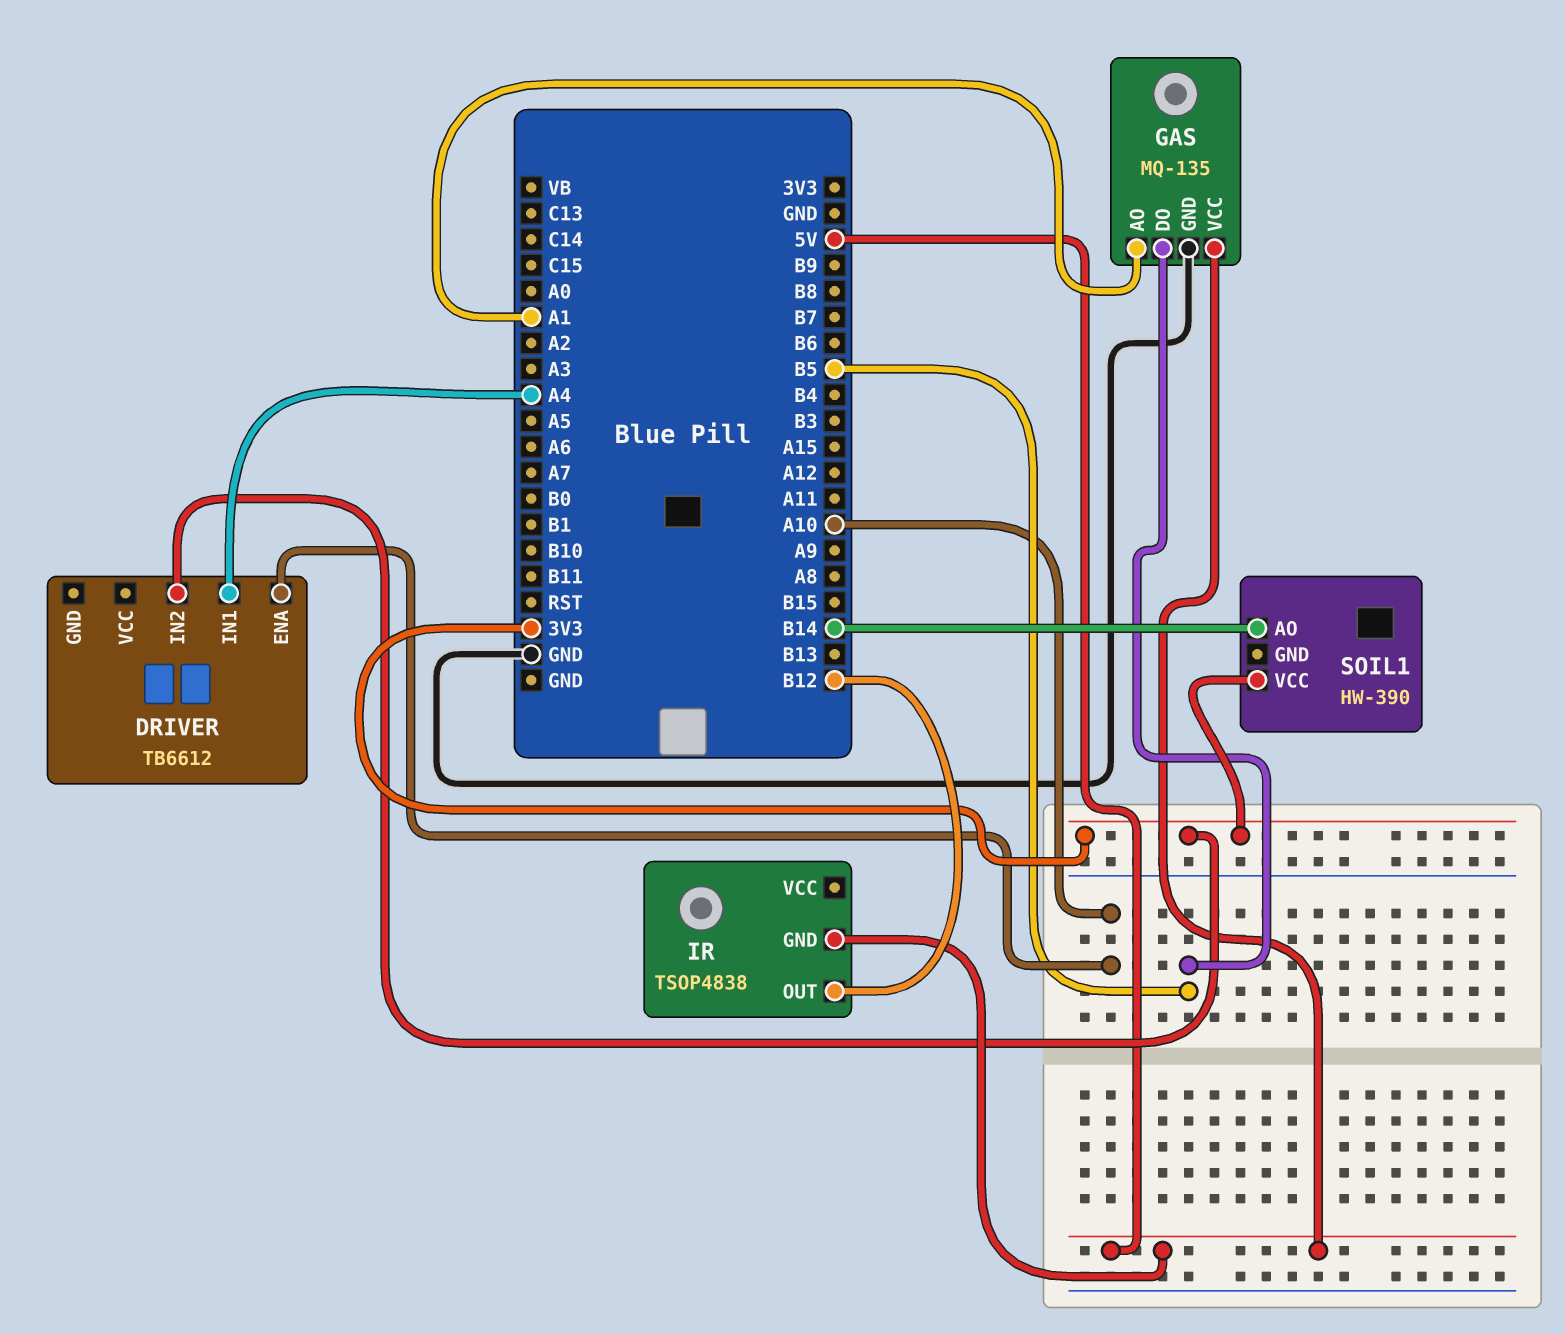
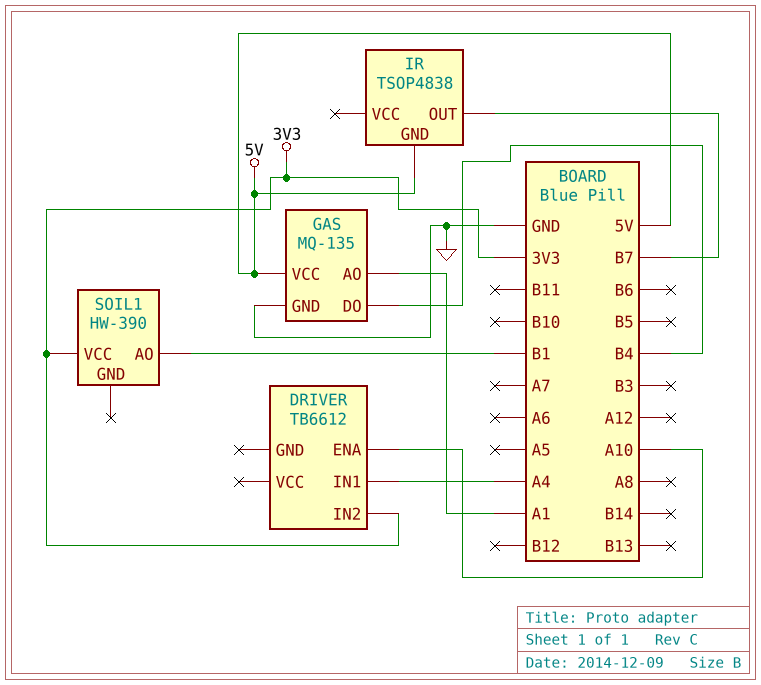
GAS pin DO: B5 -> B4
IR pin OUT: B12 -> B7
SOIL1 pin AO: B14 -> B1

